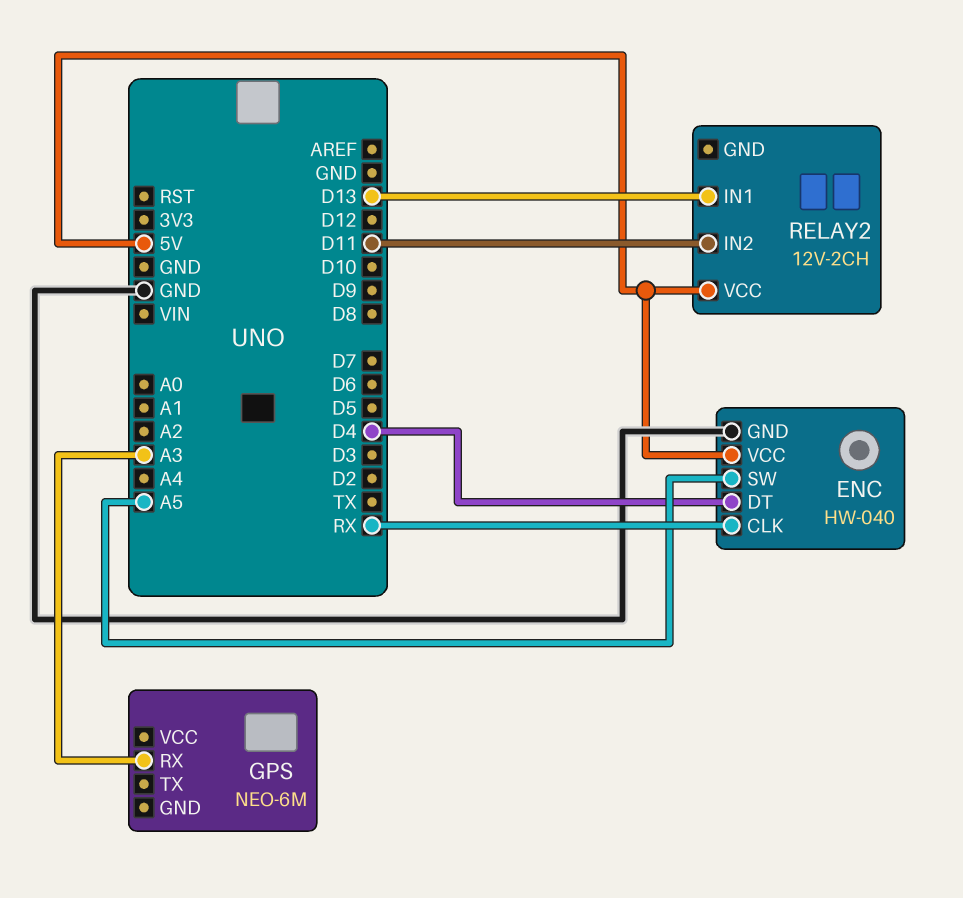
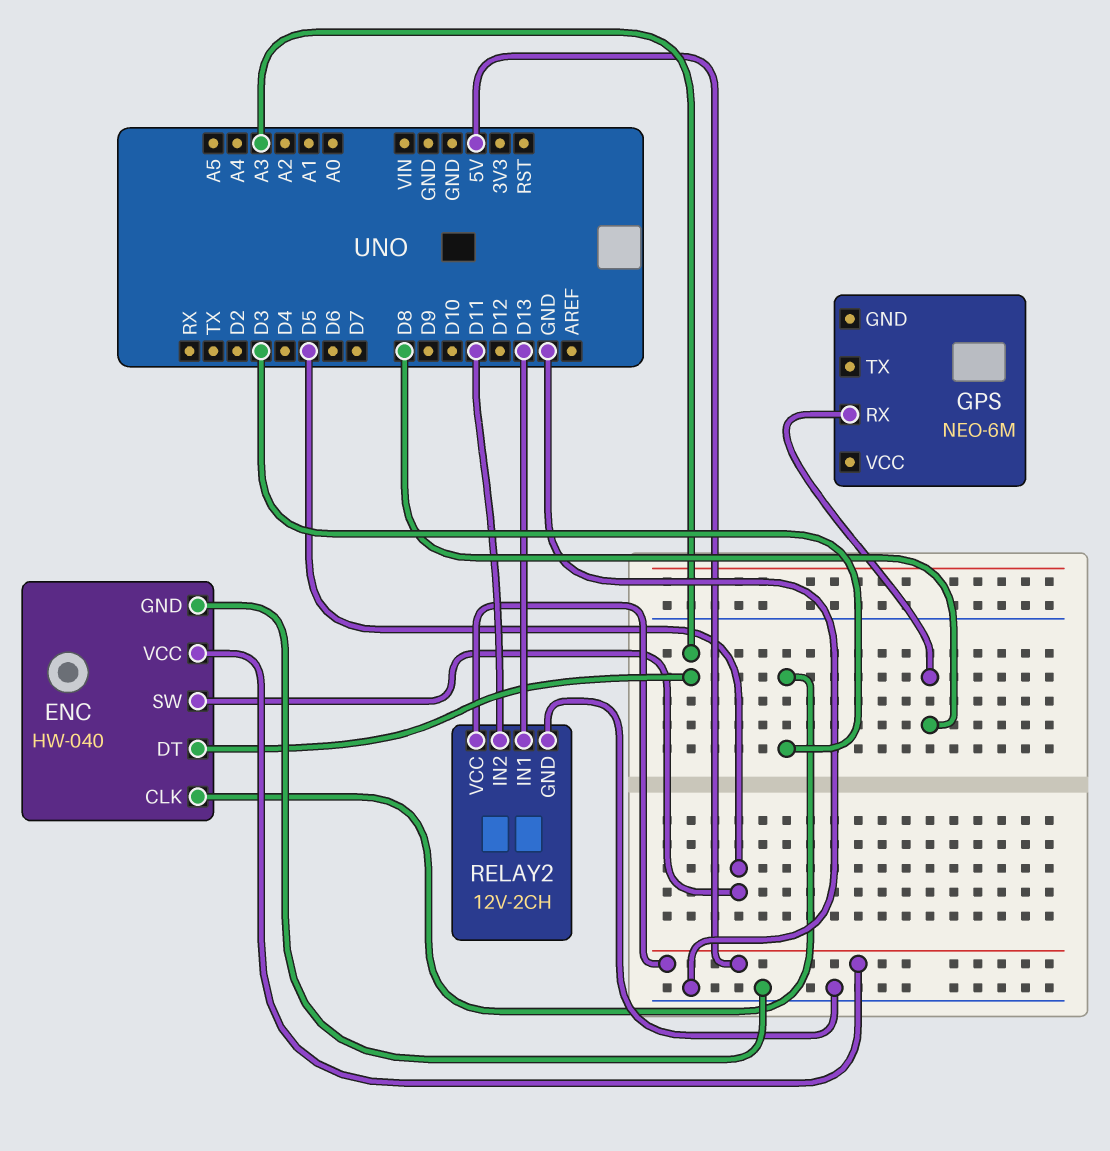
ENC pin CLK: RX -> D3
ENC pin DT: D4 -> A3
ENC pin SW: A5 -> D5
GPS pin RX: A3 -> D8
RELAY2 pin GND: none -> GND

